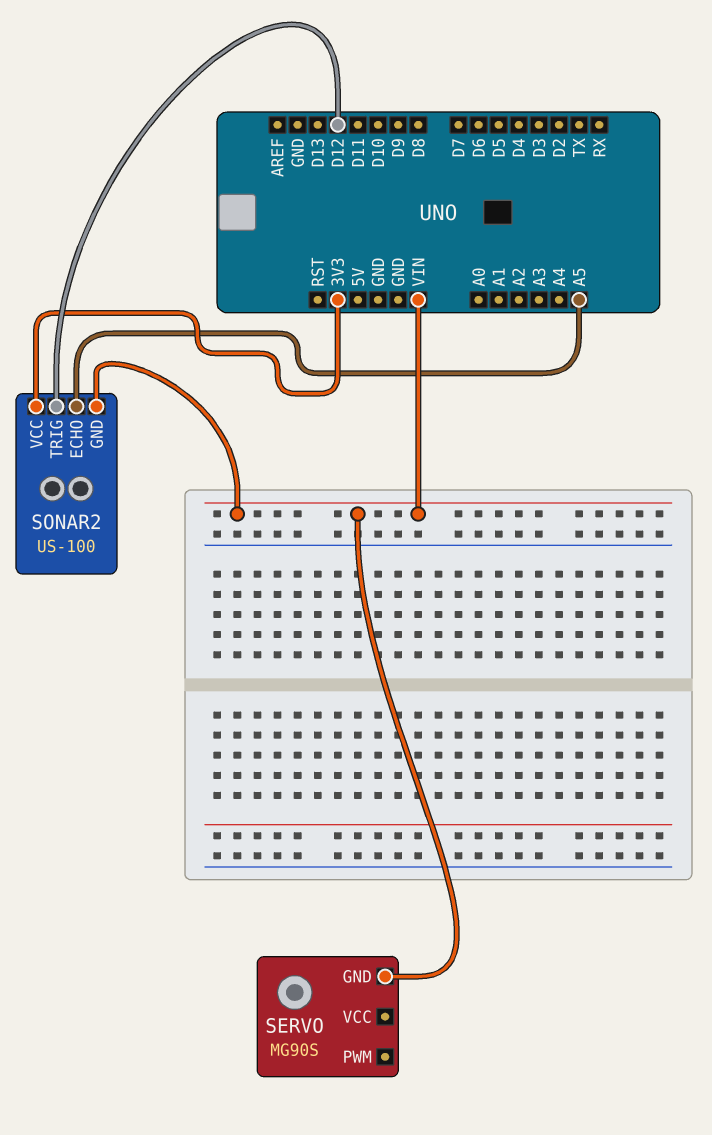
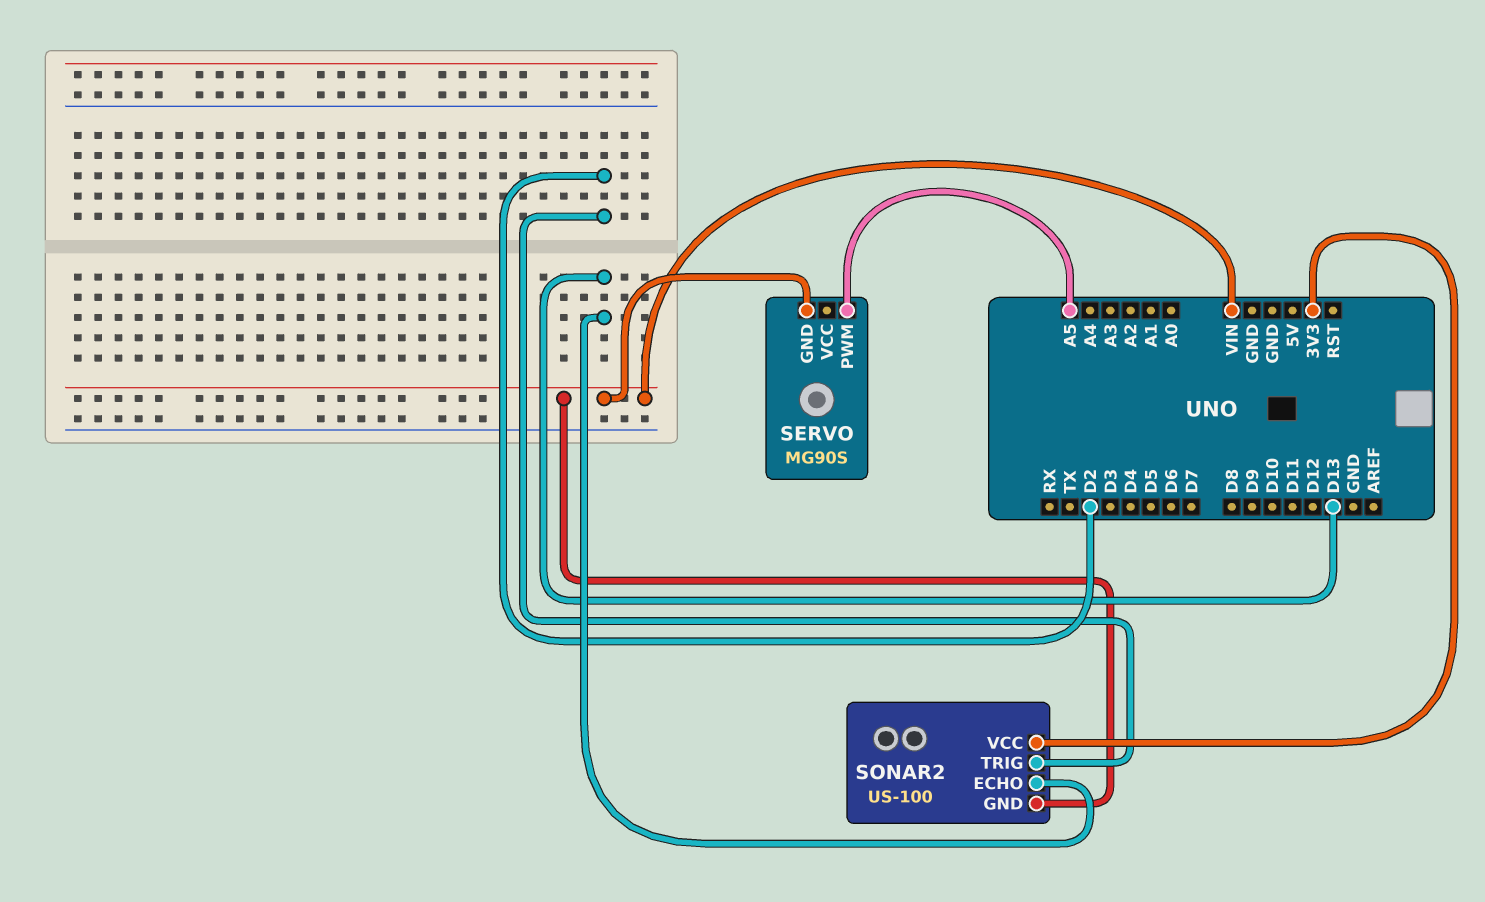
SERVO pin PWM: none -> A5
SONAR2 pin ECHO: A5 -> D13
SONAR2 pin TRIG: D12 -> D2

